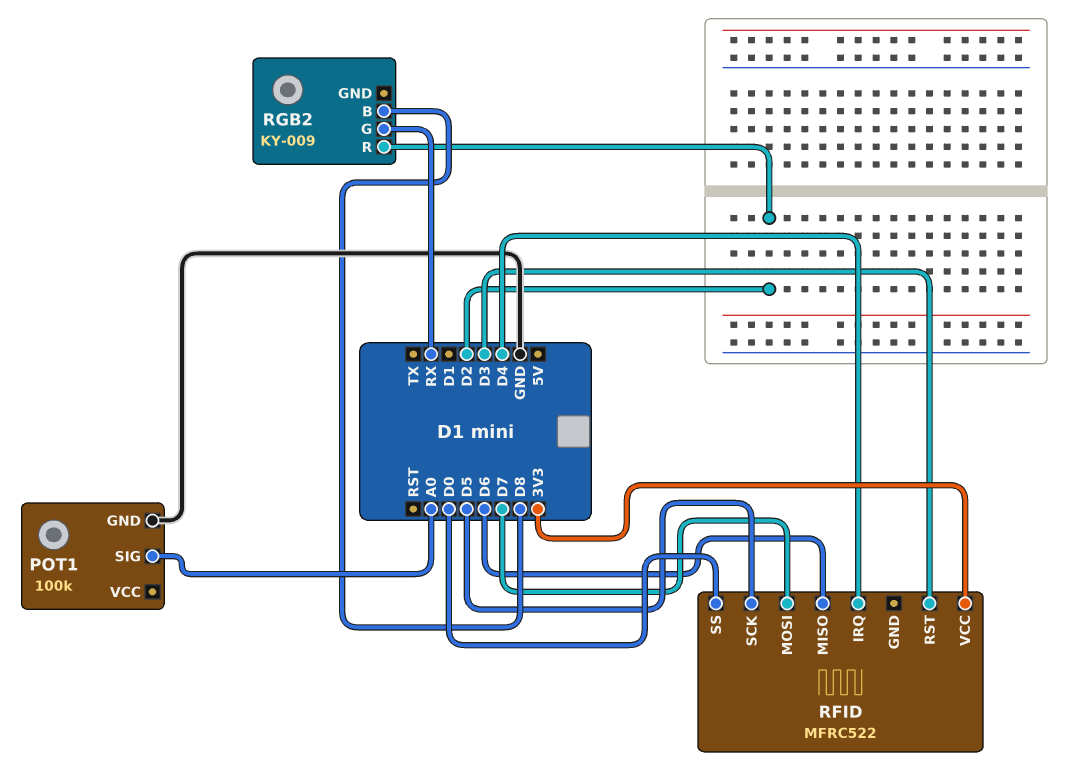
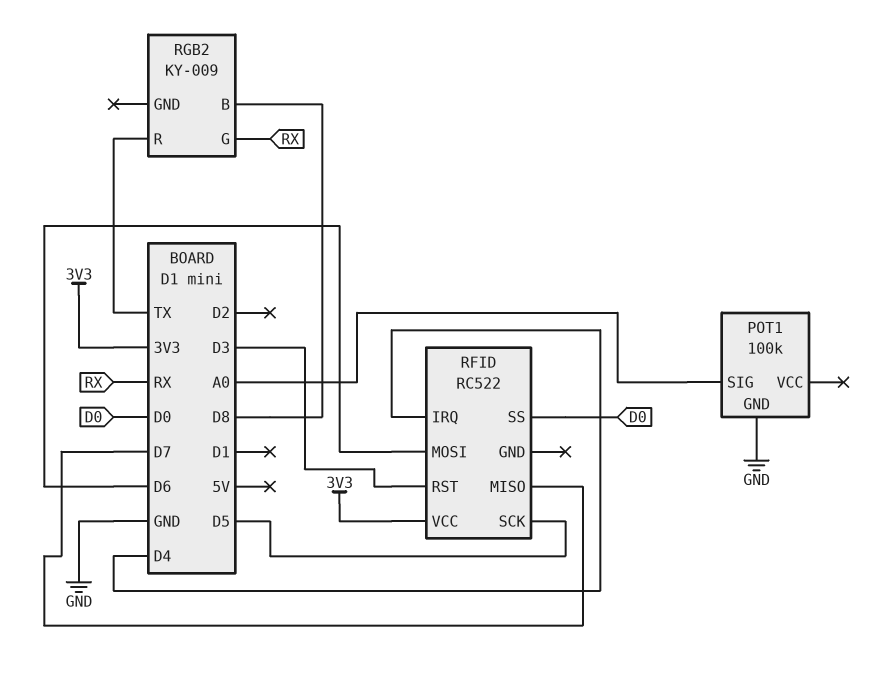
RFID: MFRC522 -> RC522
RFID pin MISO: D6 -> D7
RFID pin MOSI: D7 -> D6
RGB2 pin R: D2 -> TX

